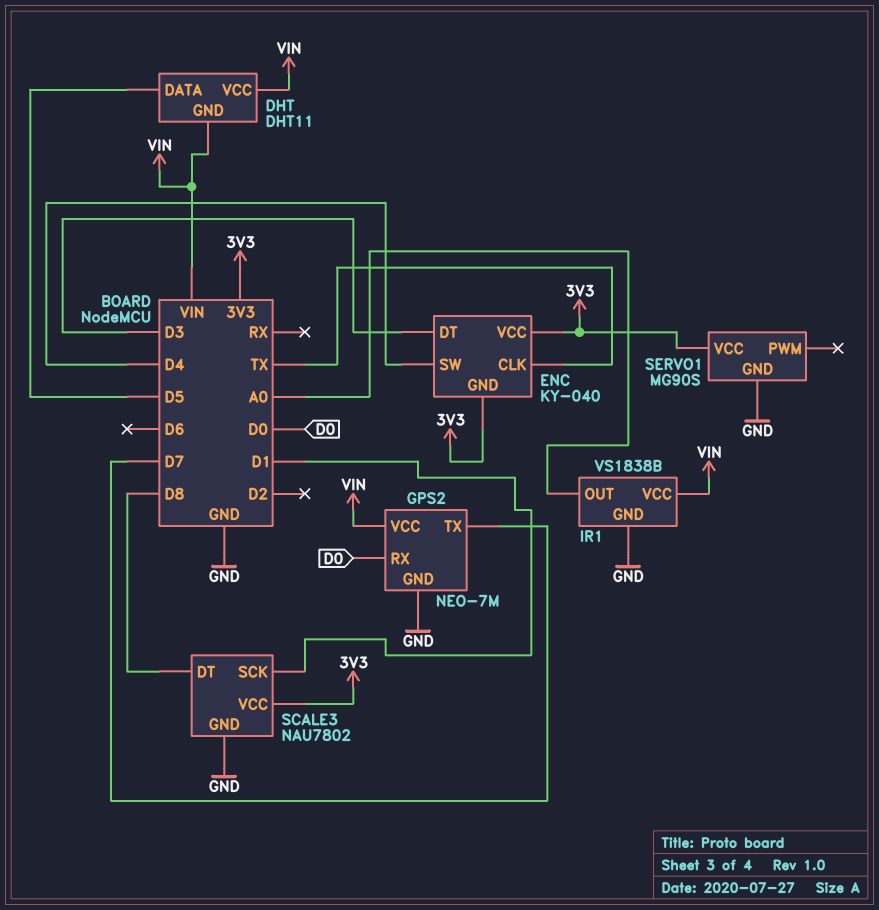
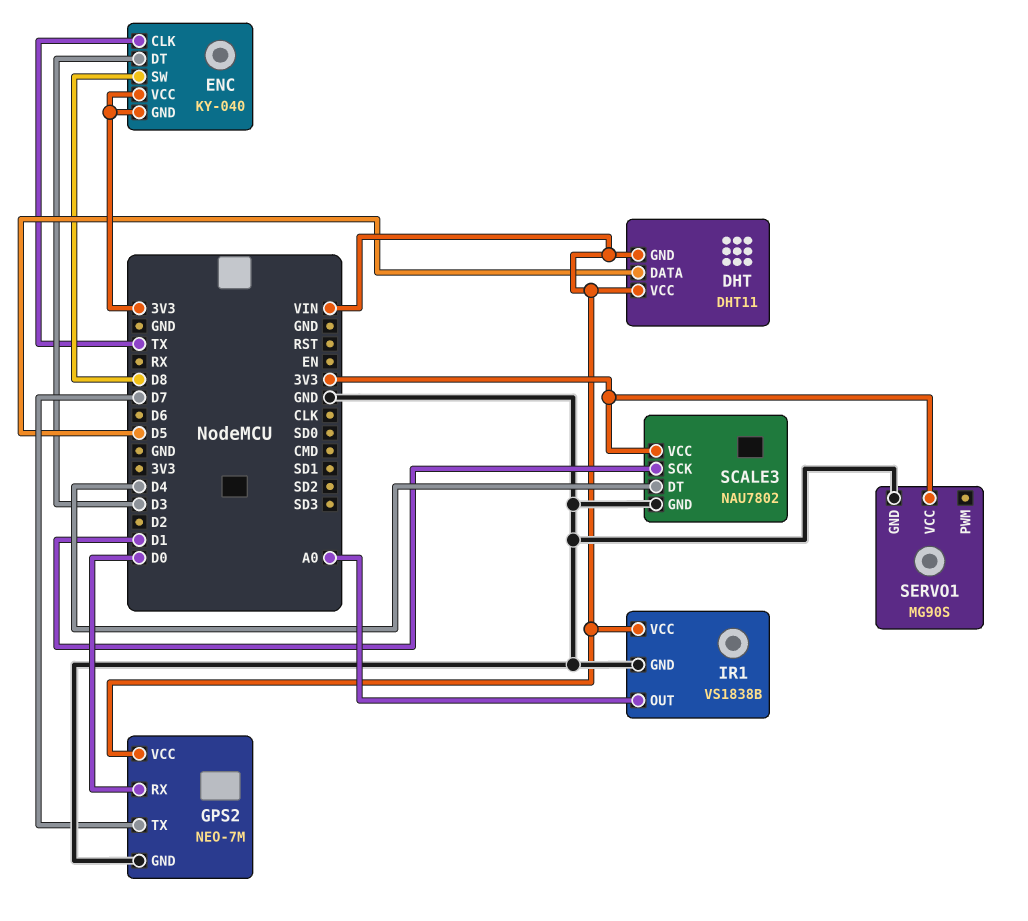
ENC pin SW: D4 -> D8
SCALE3 pin DT: D8 -> D4

